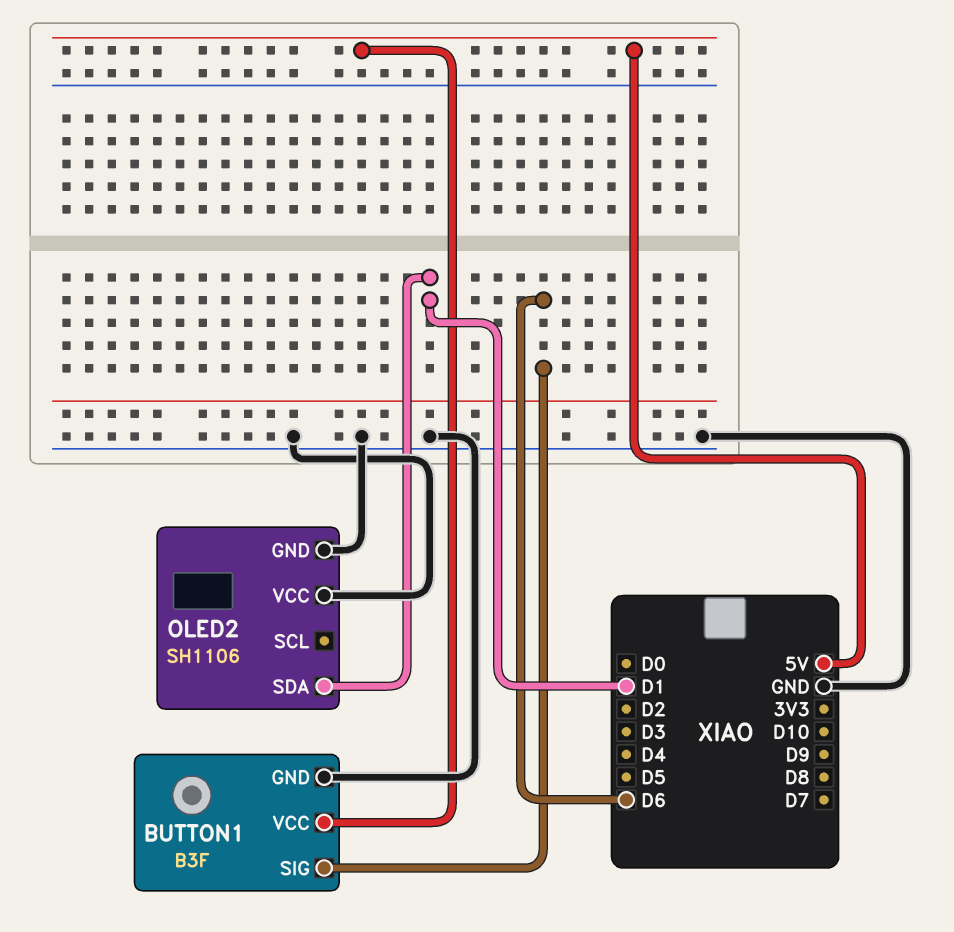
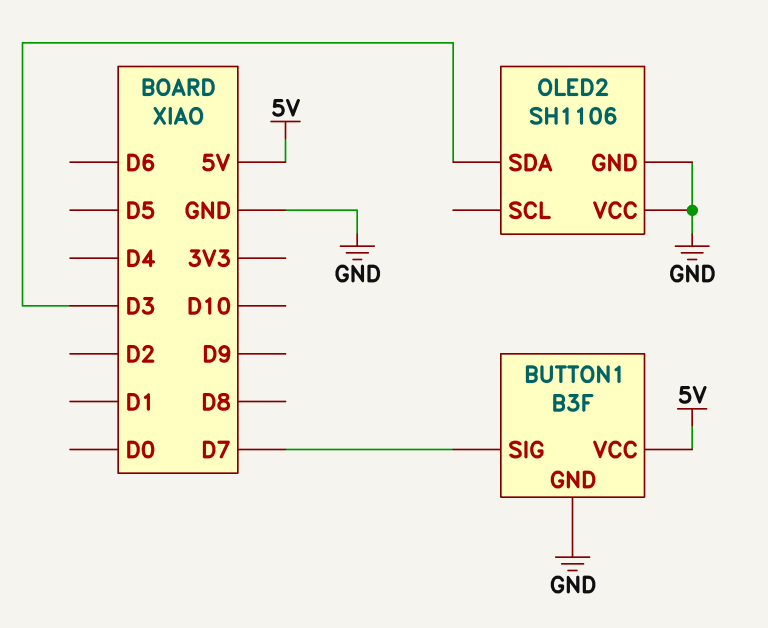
BUTTON1 pin SIG: D6 -> D7
OLED2 pin SDA: D1 -> D3

